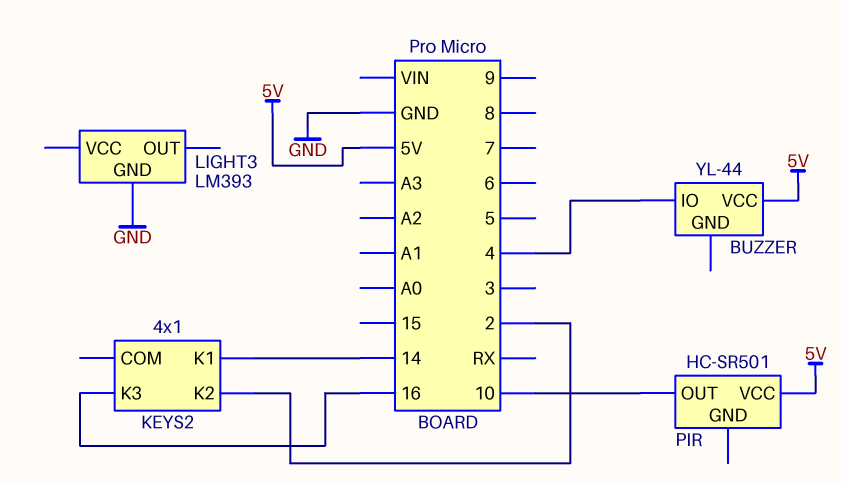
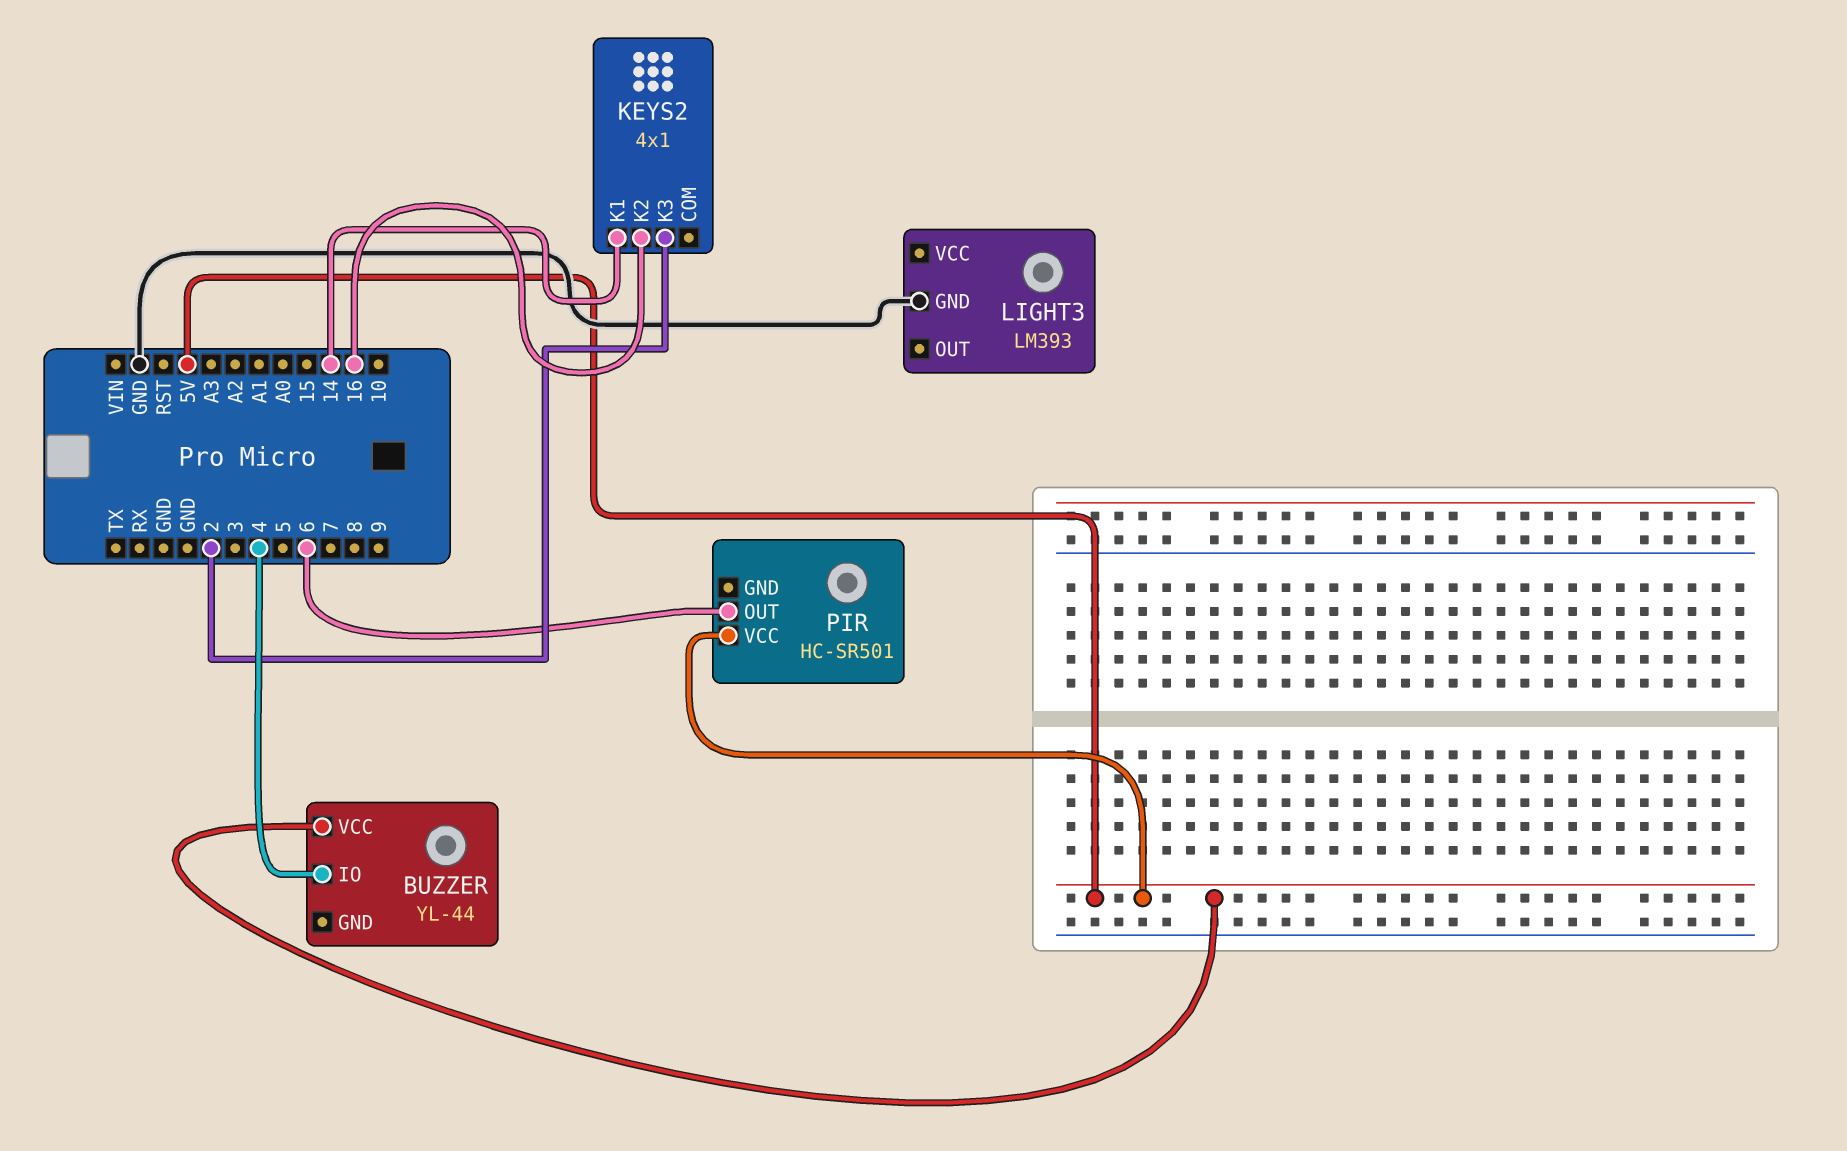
KEYS2 pin K2: 2 -> 16
KEYS2 pin K3: 16 -> 2
PIR pin OUT: 10 -> 6

